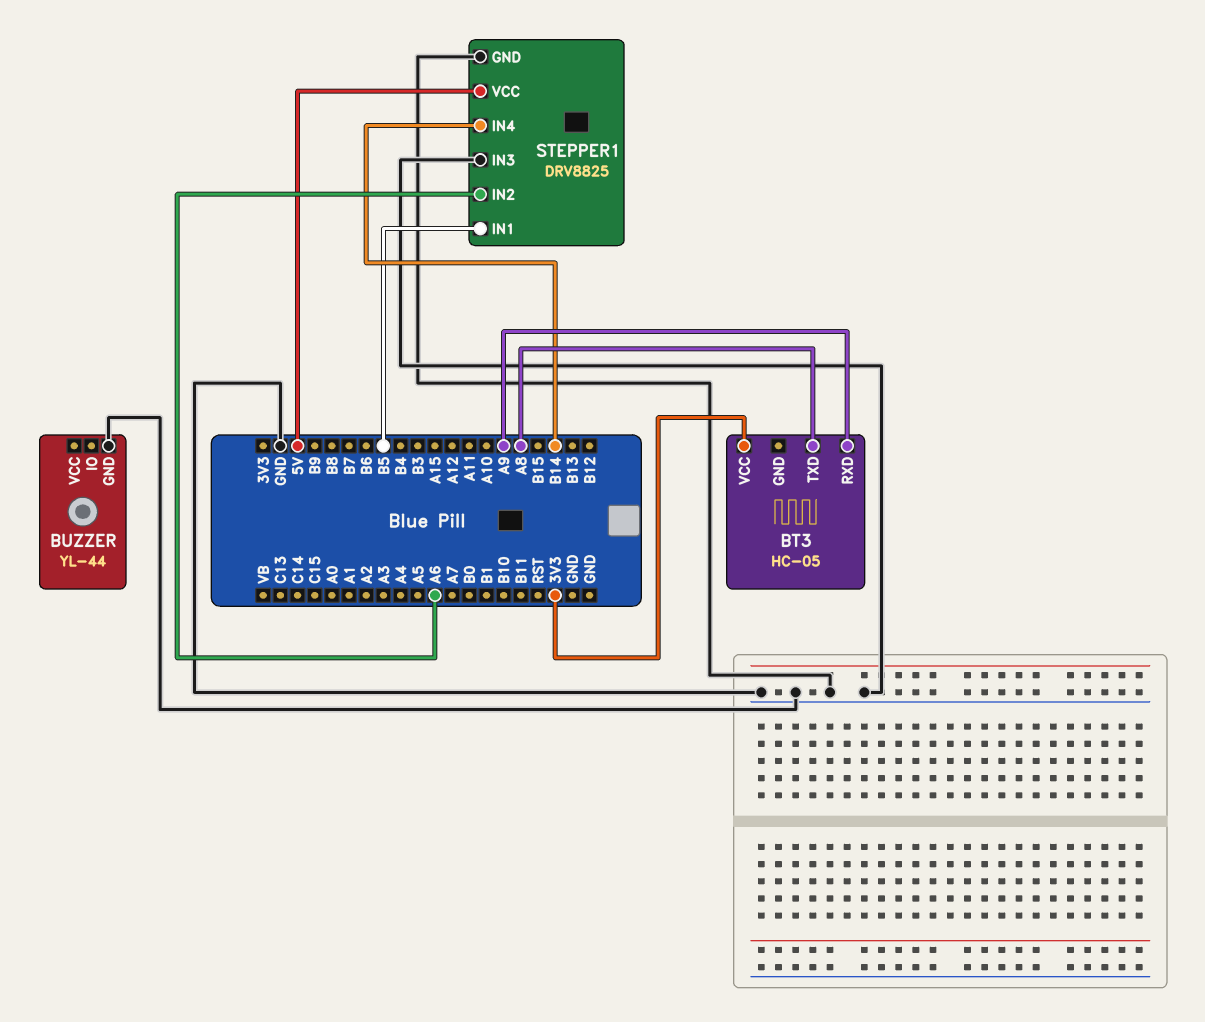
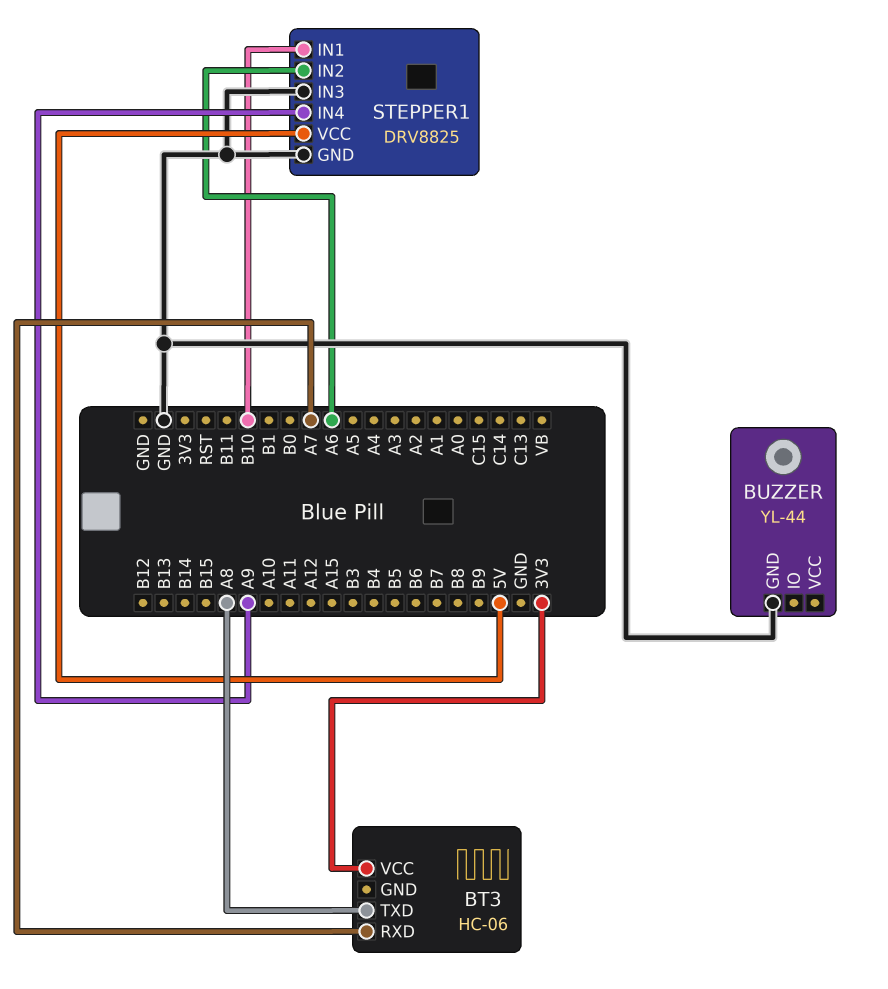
BT3: HC-05 -> HC-06
BT3 pin RXD: A9 -> A7
STEPPER1 pin IN1: B5 -> B10
STEPPER1 pin IN4: B14 -> A9

